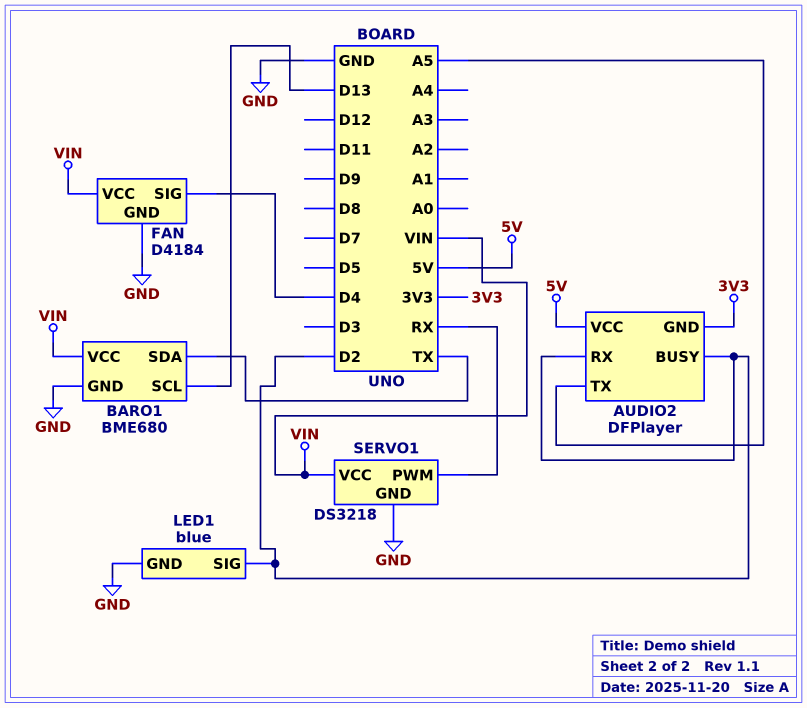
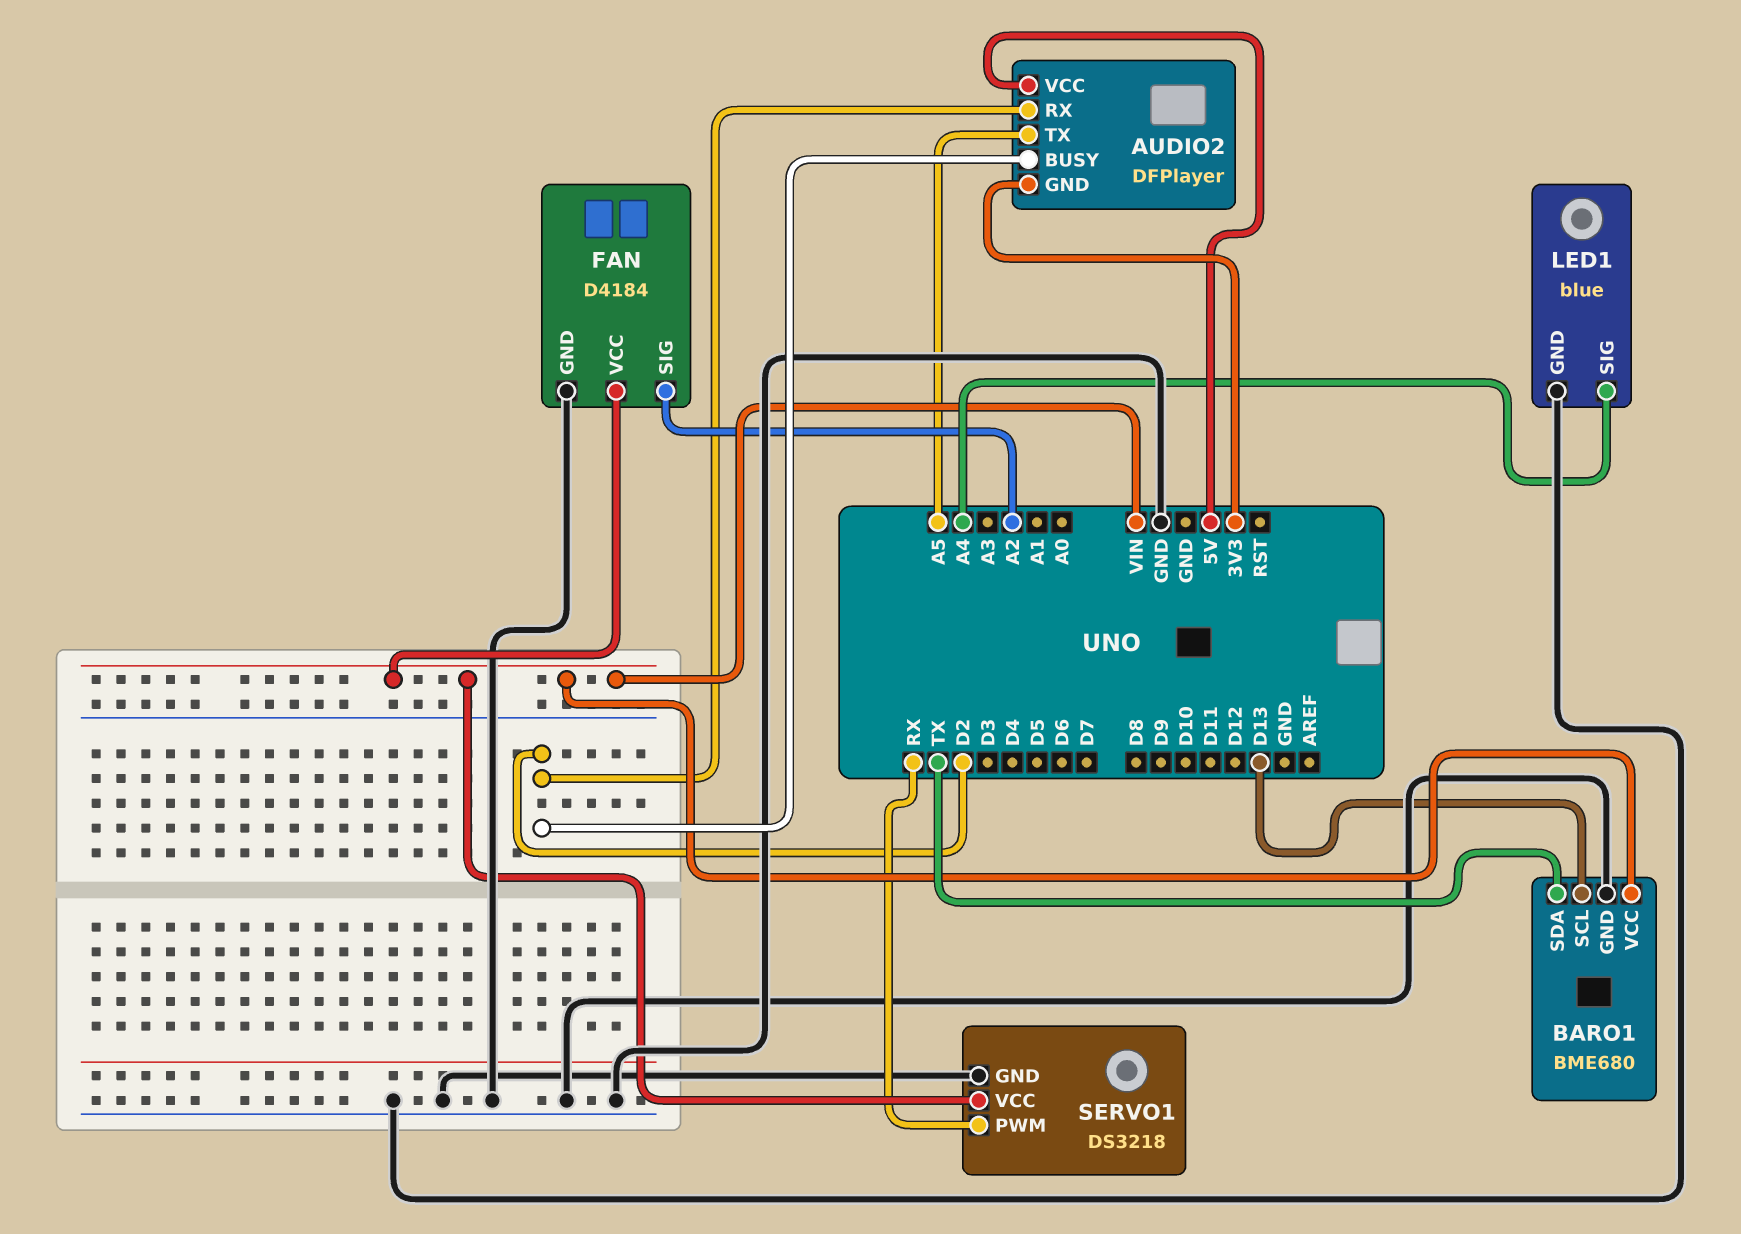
FAN pin SIG: D4 -> A2
LED1 pin SIG: D2 -> A4

